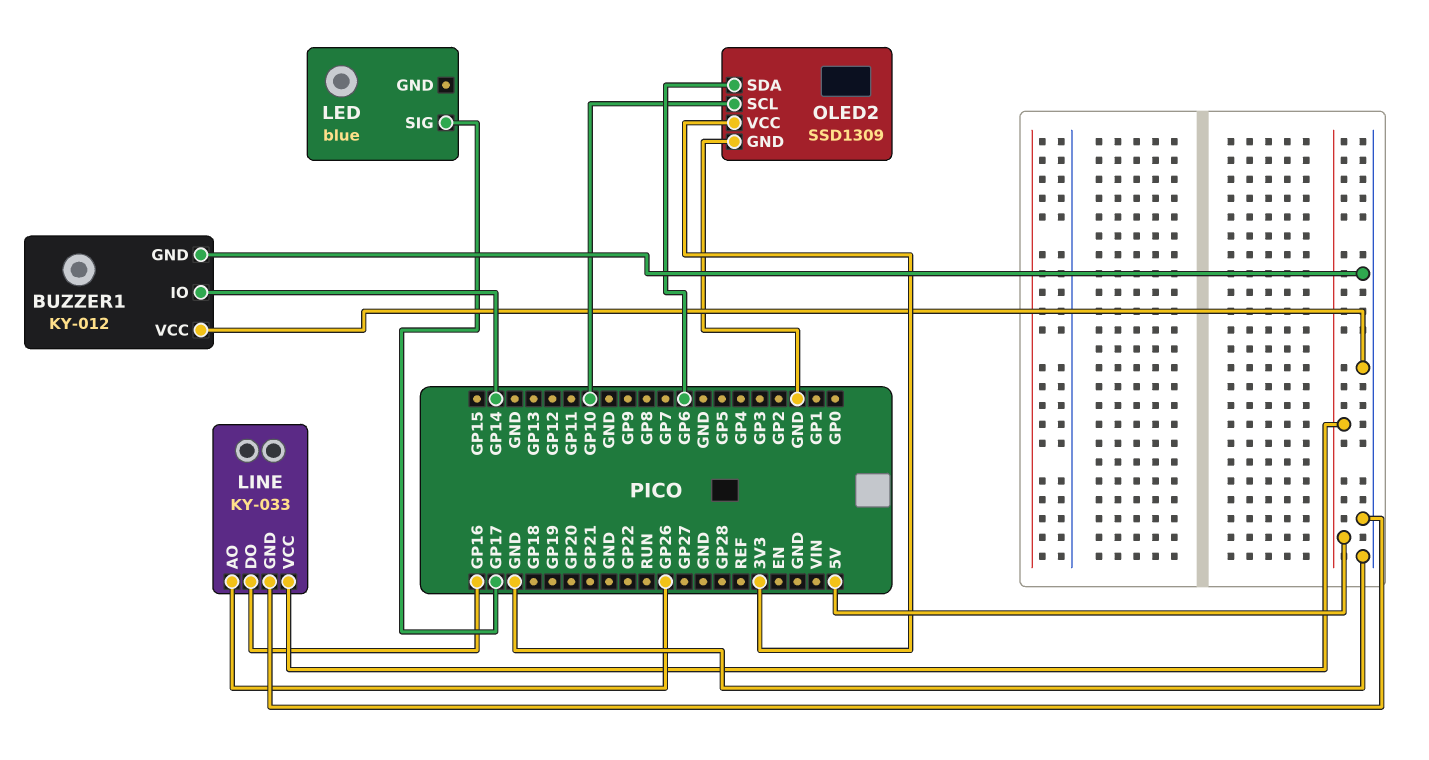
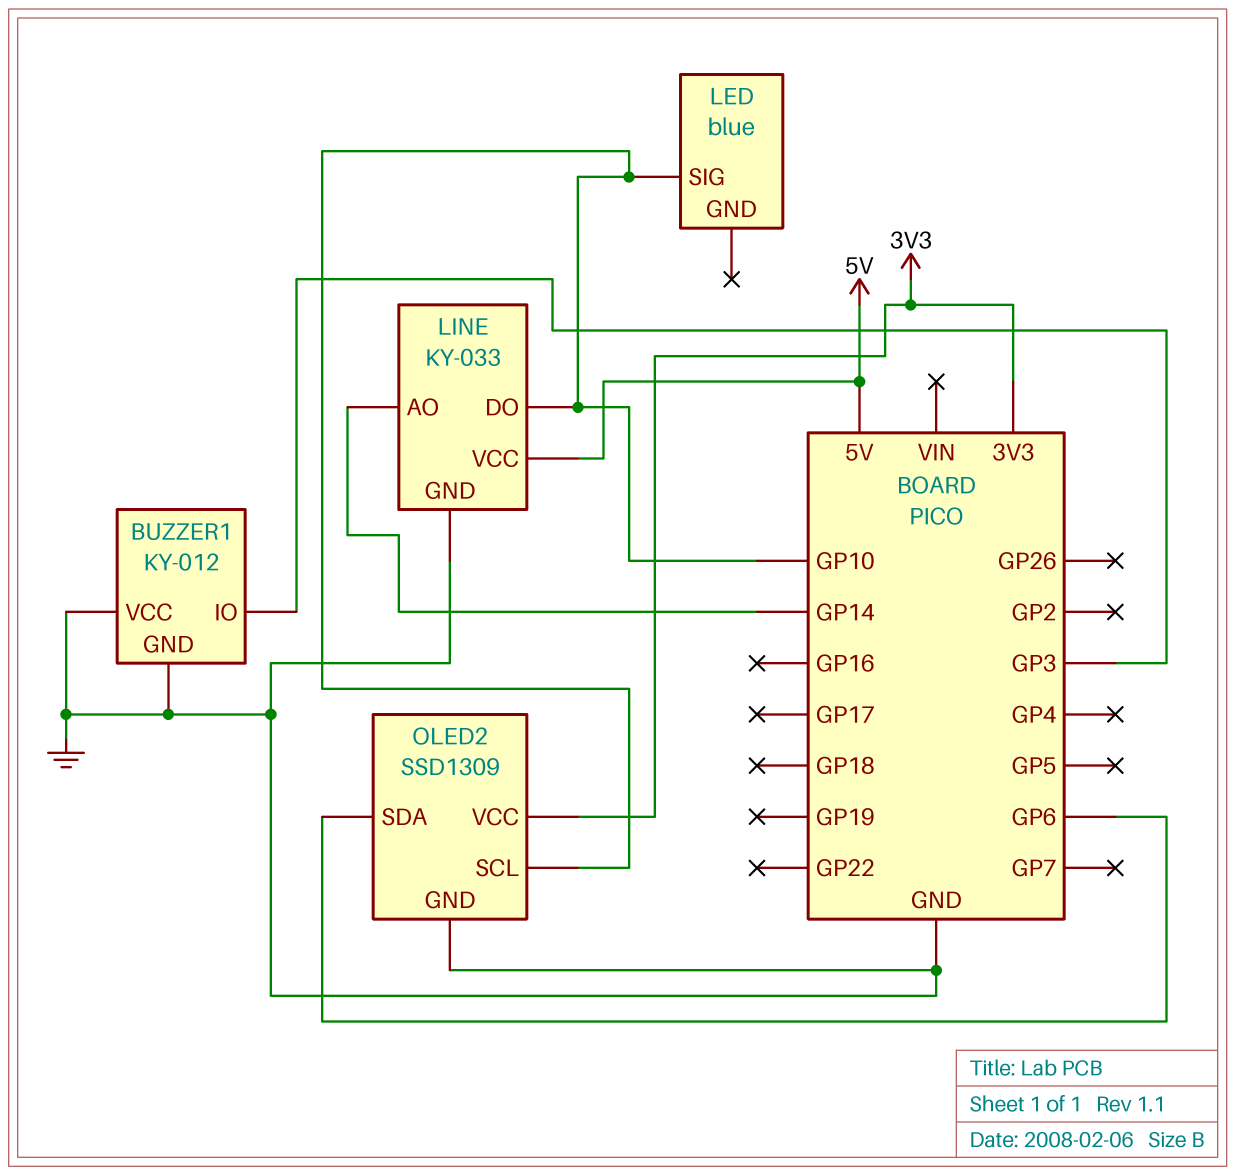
BUZZER1 pin IO: GP14 -> GP3
LED pin SIG: GP17 -> GP10
LINE pin AO: GP26 -> GP14
LINE pin DO: GP16 -> GP10

